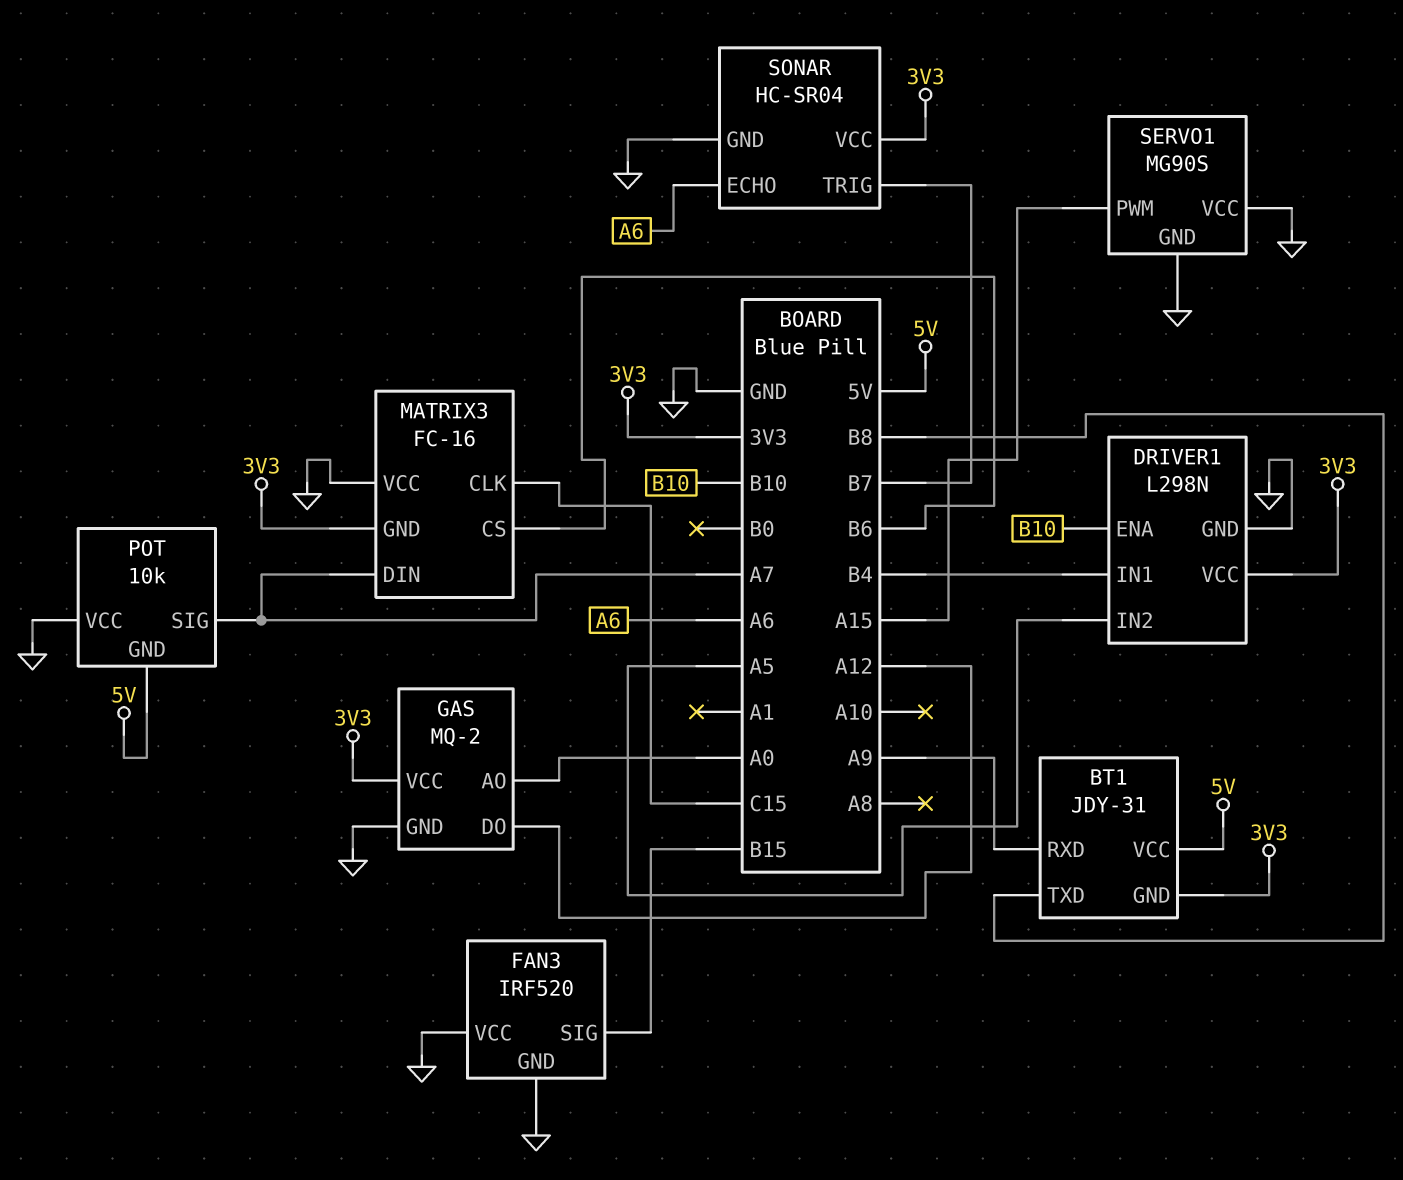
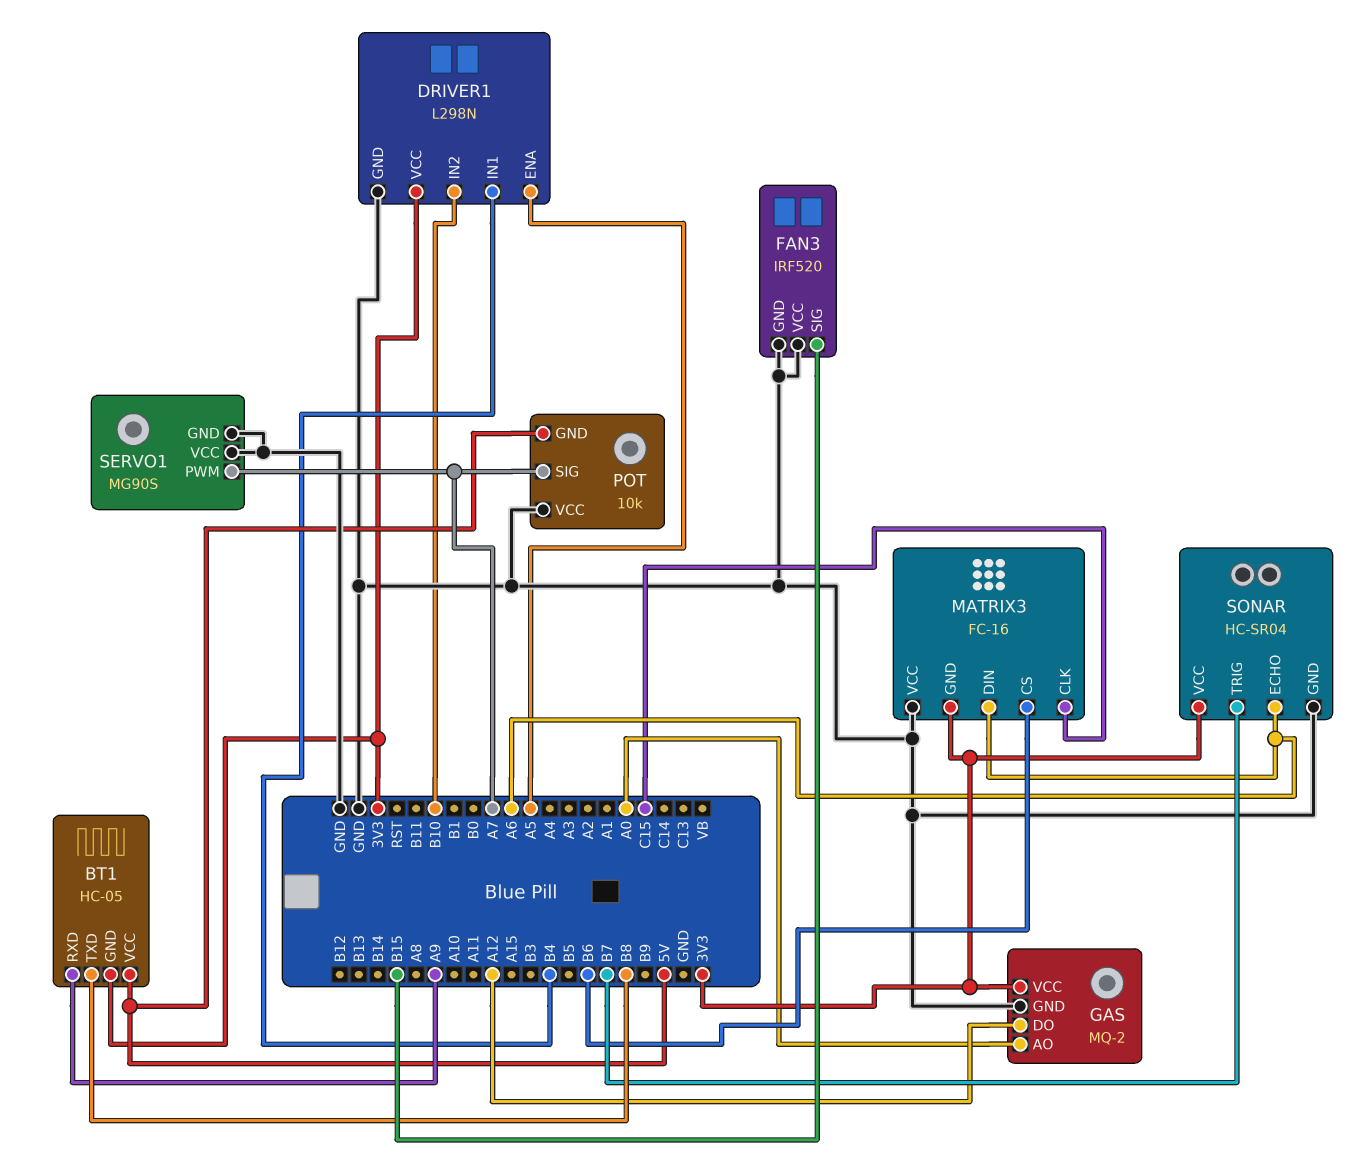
BT1: JDY-31 -> HC-05
DRIVER1 pin ENA: B10 -> A5
DRIVER1 pin IN2: A5 -> B10
MATRIX3 pin DIN: A7 -> A6
SERVO1 pin PWM: A15 -> A7

